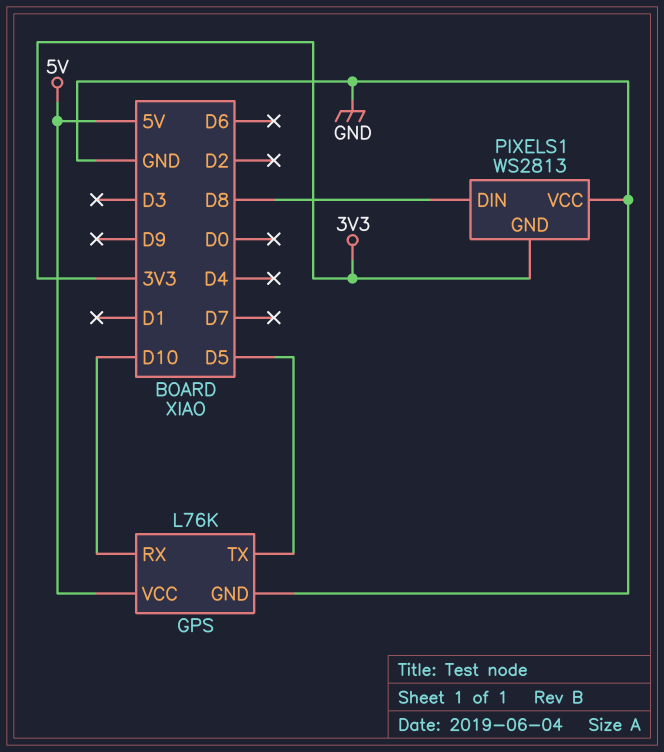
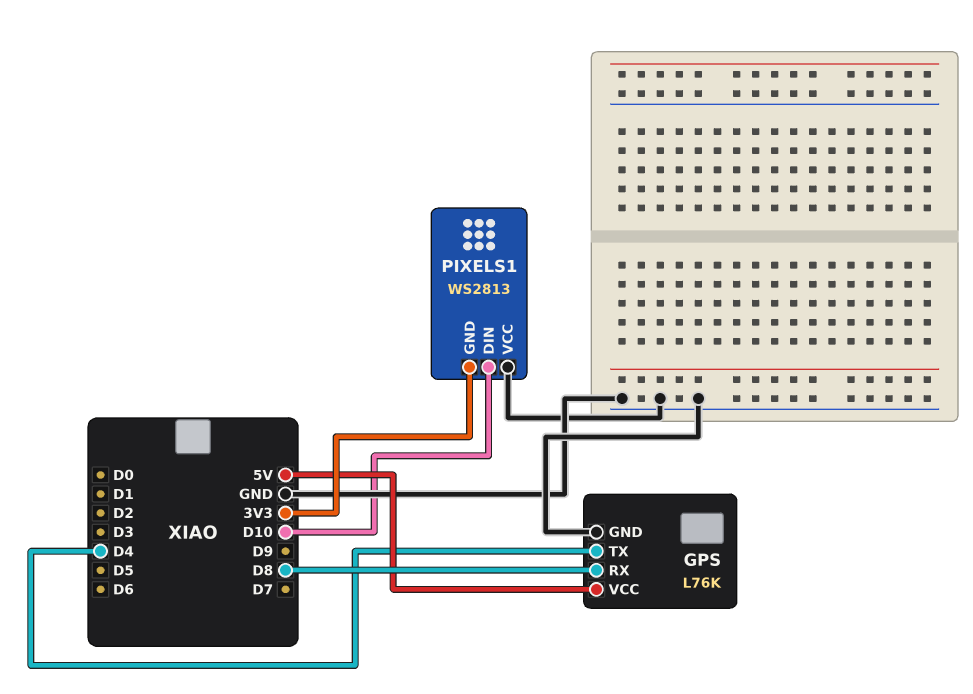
GPS pin RX: D10 -> D8
GPS pin TX: D5 -> D4
PIXELS1 pin DIN: D8 -> D10

